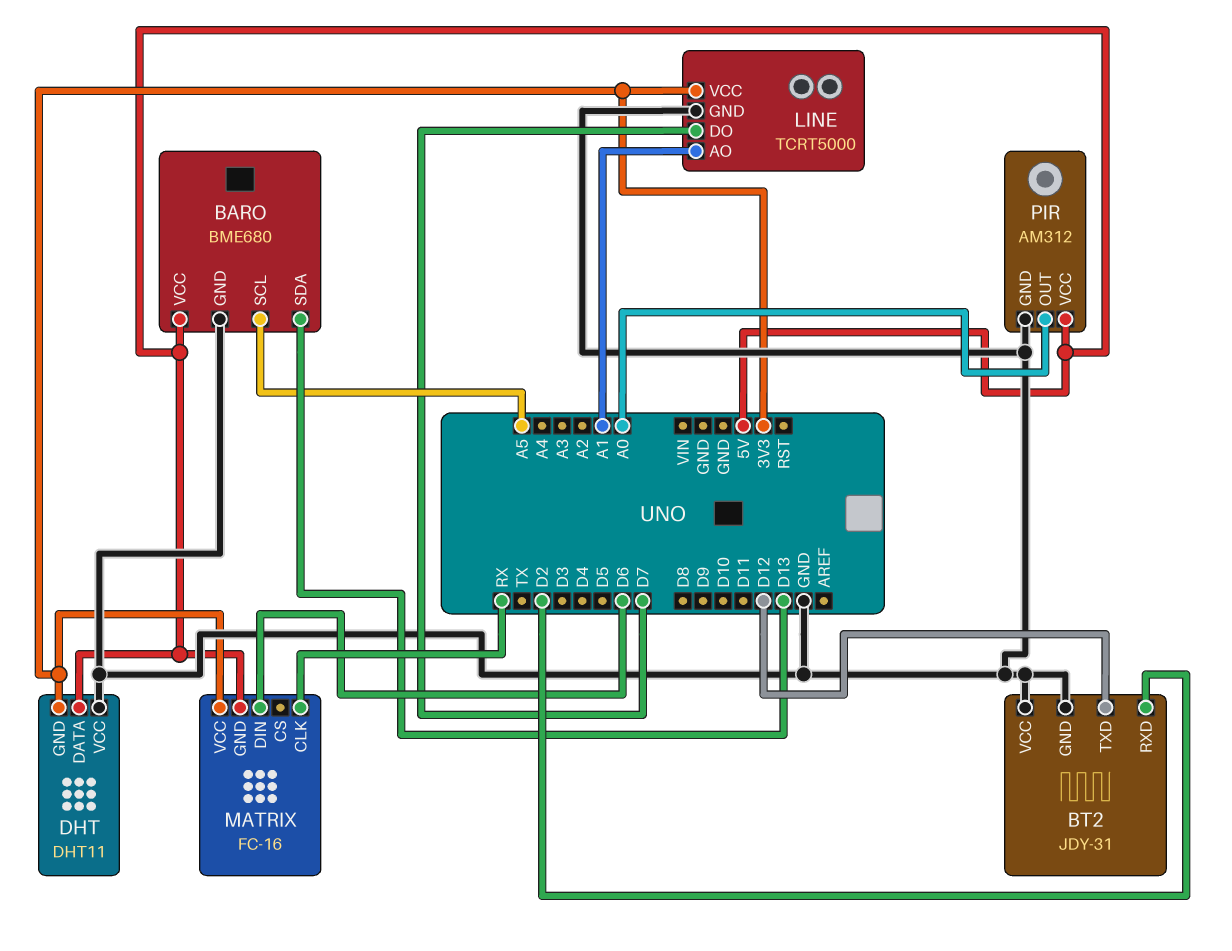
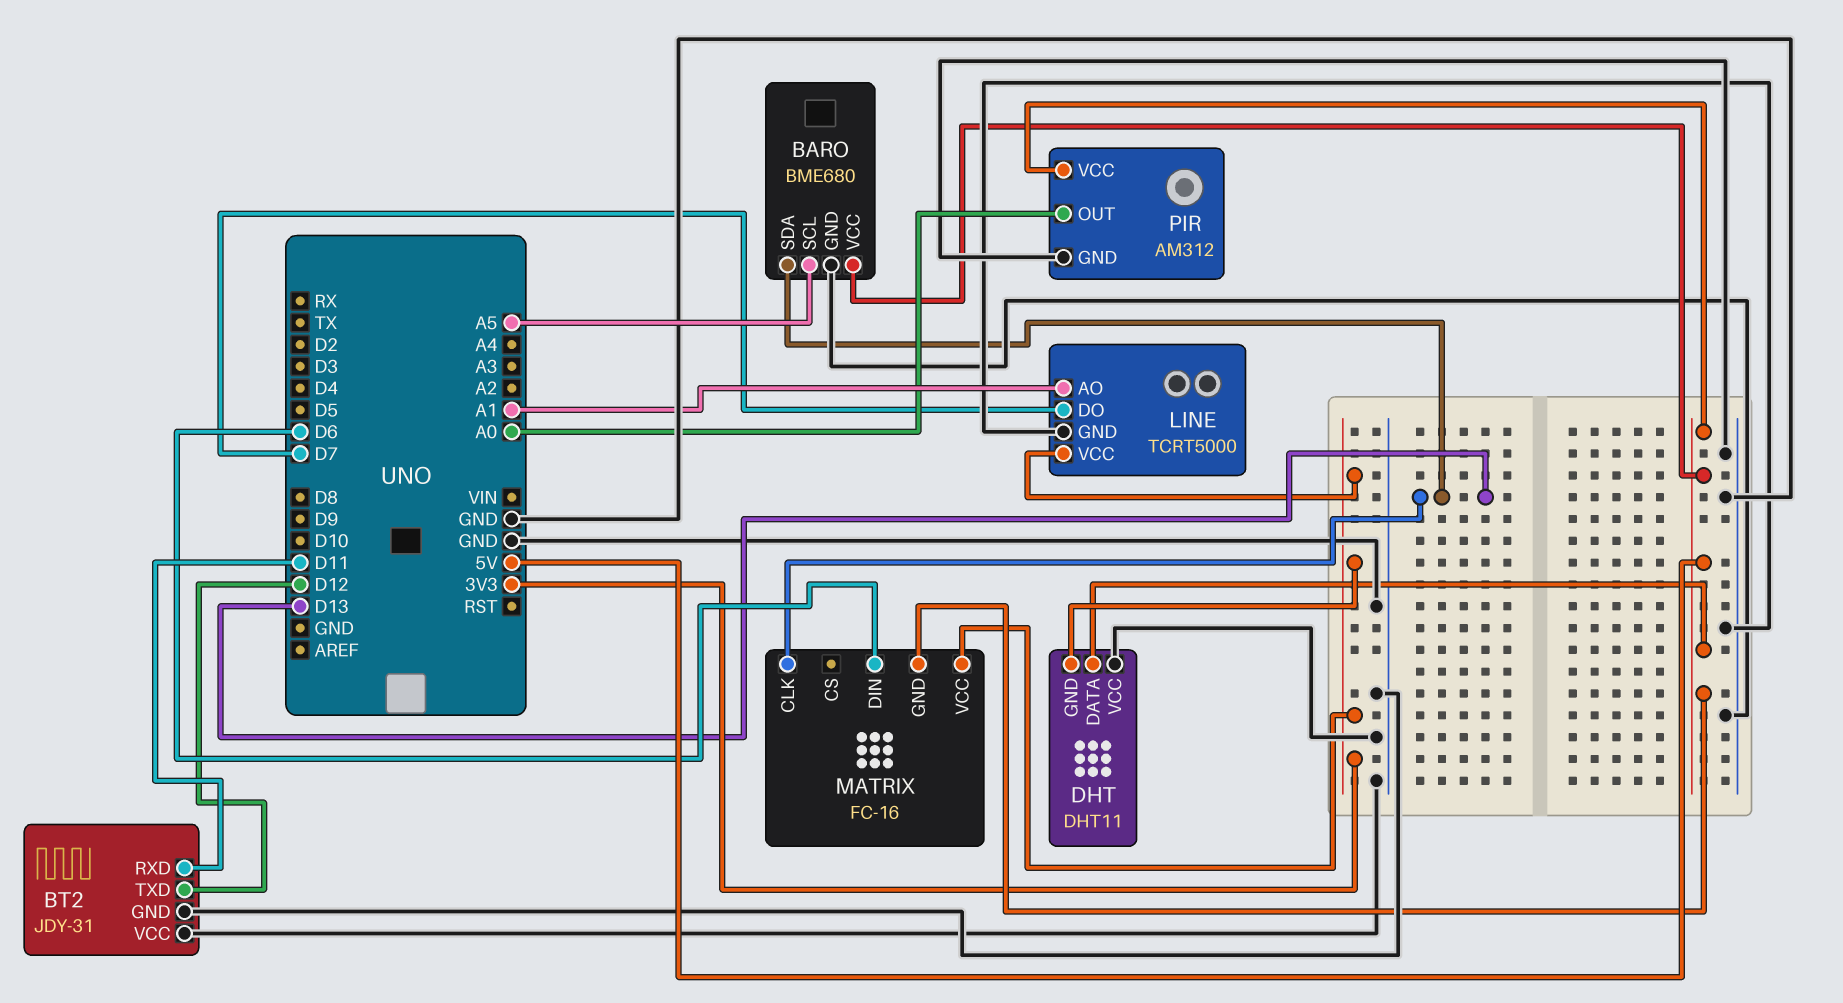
BT2 pin RXD: D2 -> D11
MATRIX pin CLK: RX -> D13

